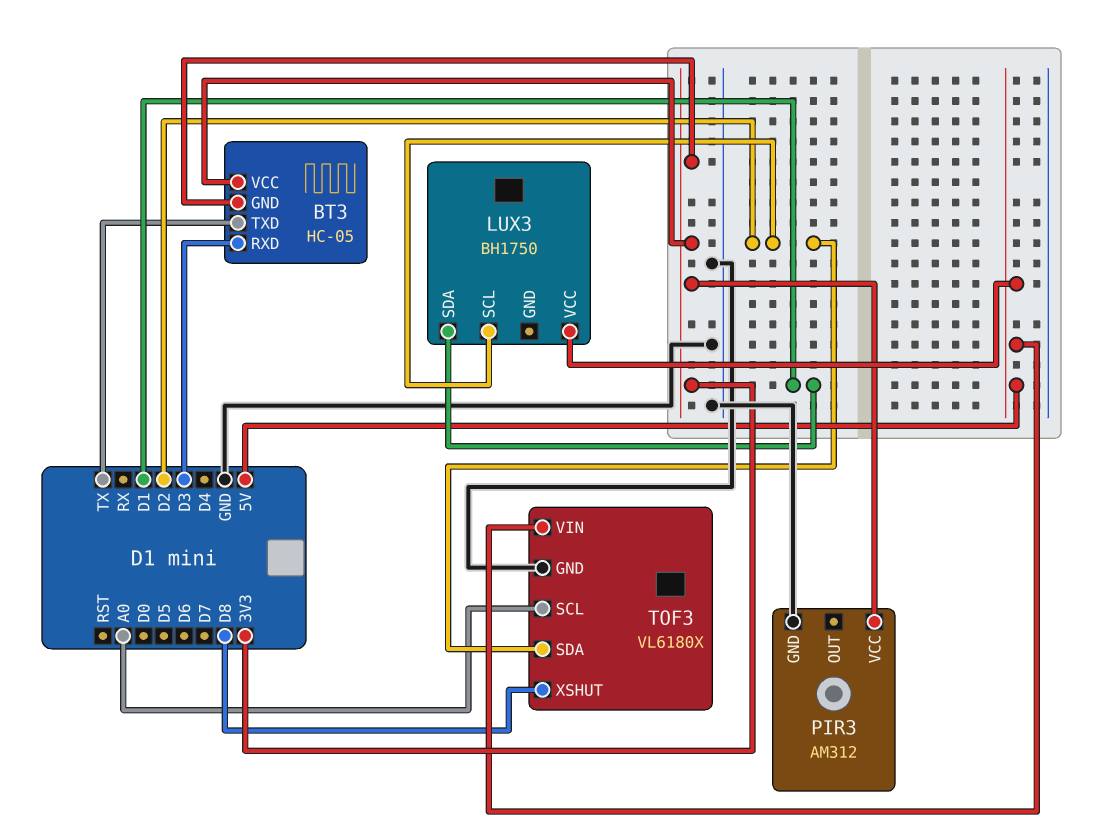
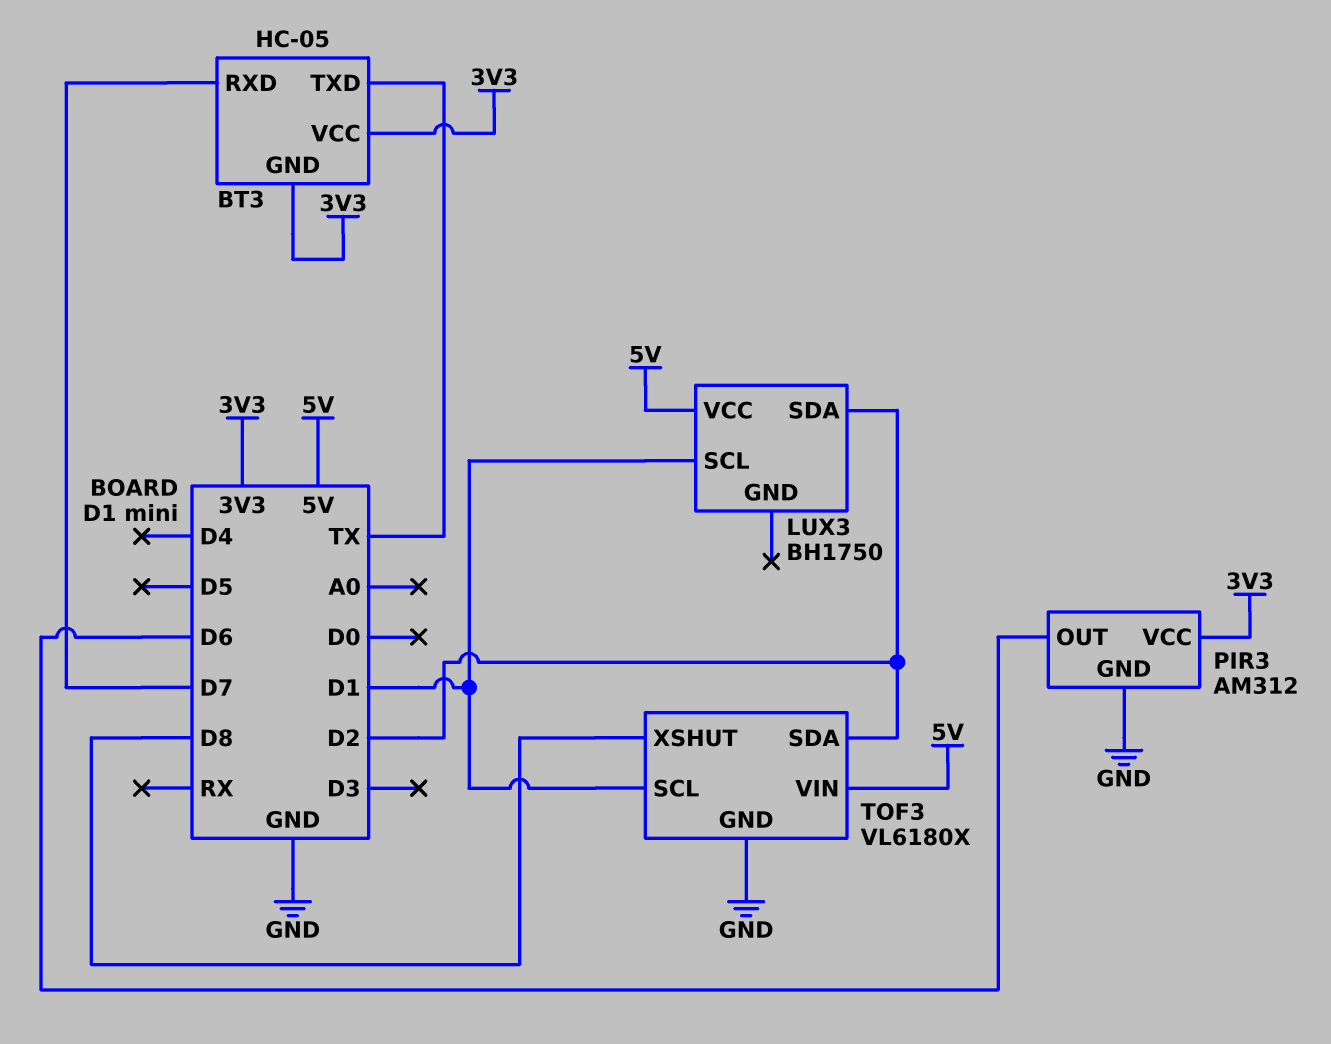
BT3 pin RXD: D3 -> D7
LUX3 pin SCL: D2 -> D1
LUX3 pin SDA: D1 -> D2
PIR3 pin OUT: none -> D6
TOF3 pin SCL: A0 -> D1

